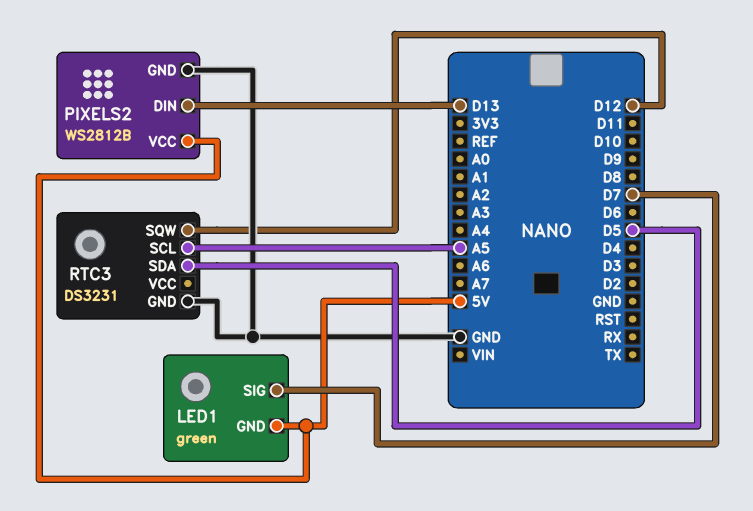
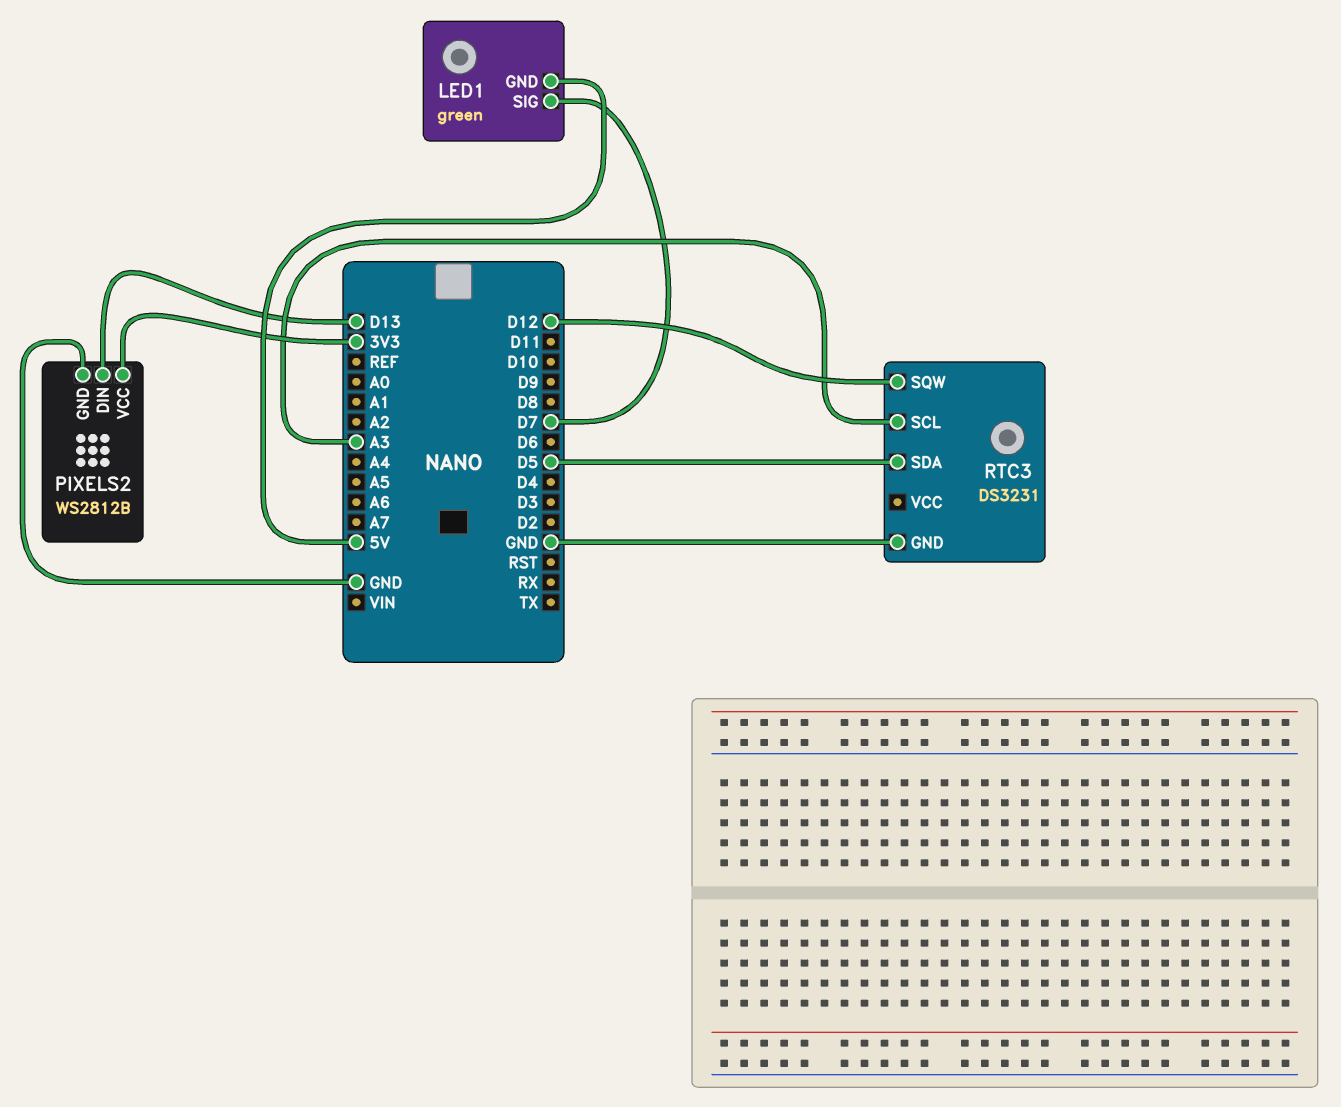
PIXELS2 pin VCC: 5V -> 3V3
RTC3 pin SCL: A5 -> A3

